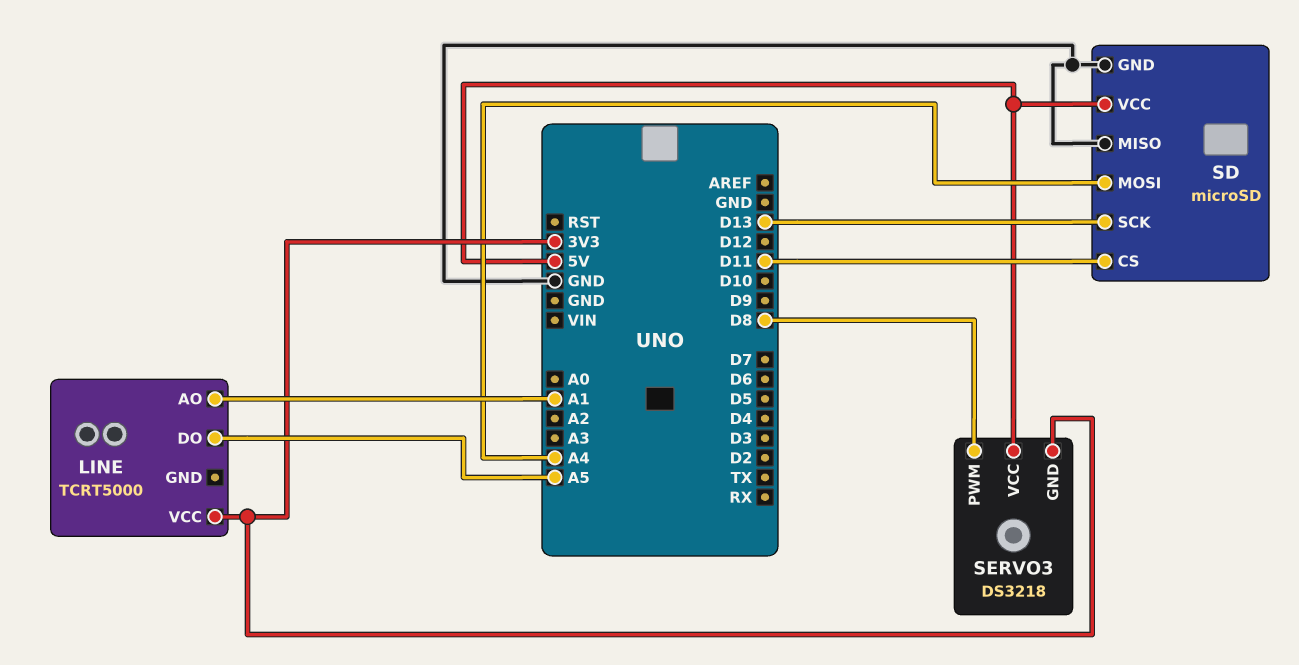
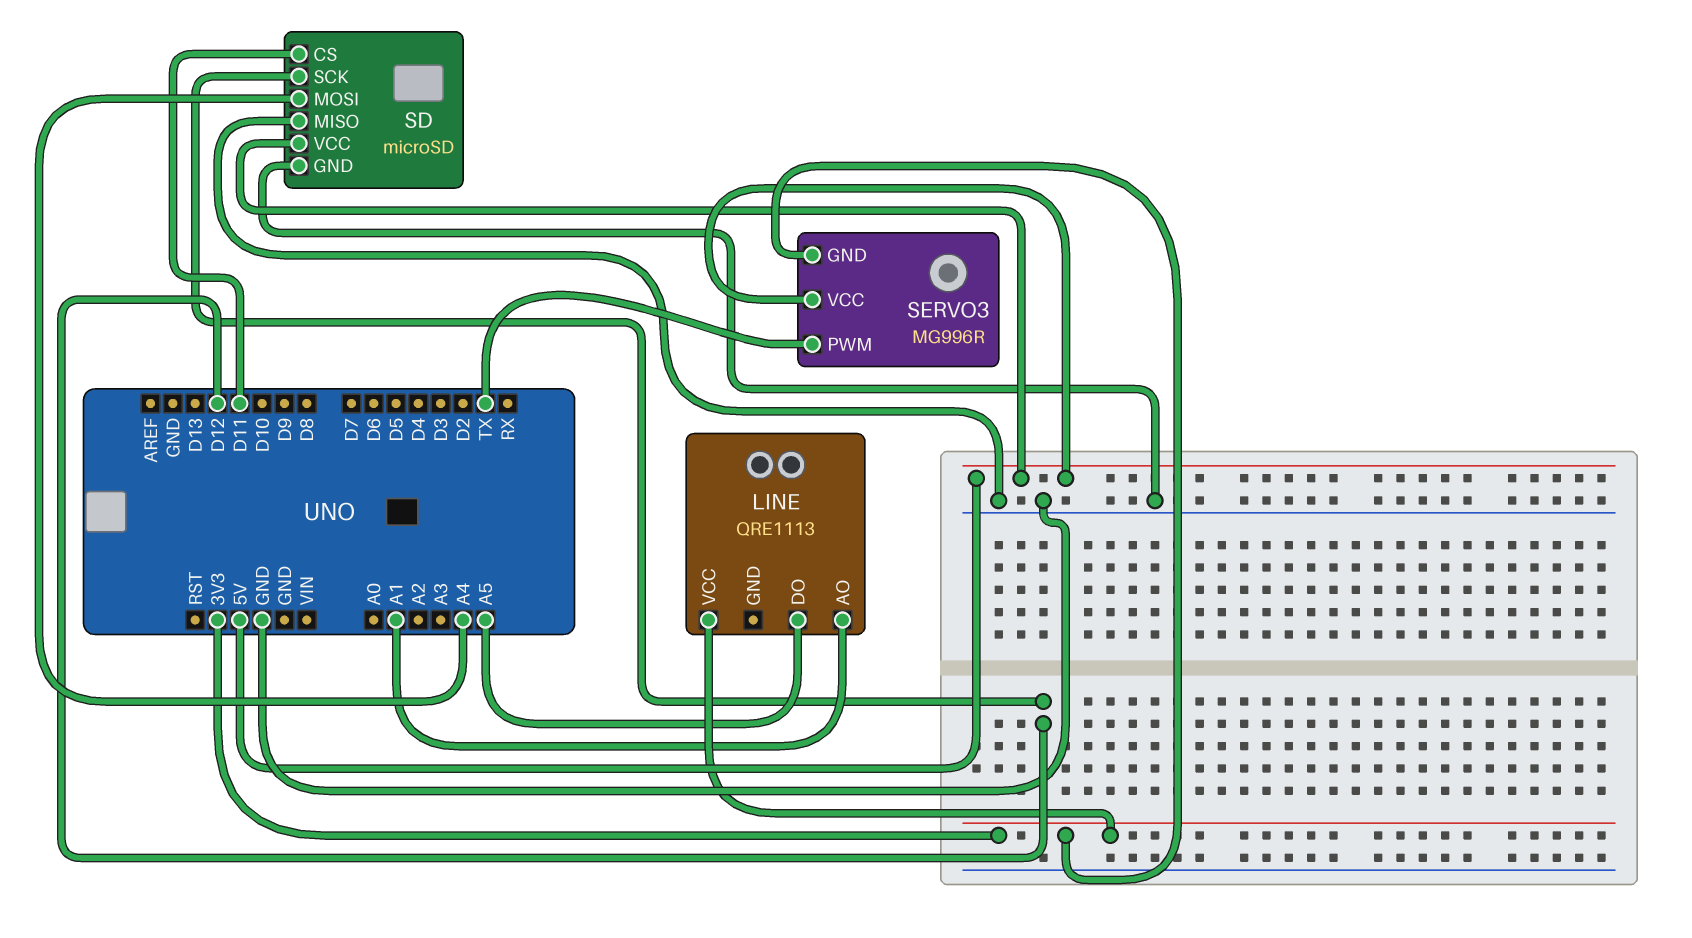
LINE: TCRT5000 -> QRE1113
SD pin SCK: D13 -> D12
SERVO3: DS3218 -> MG996R
SERVO3 pin PWM: D8 -> TX

